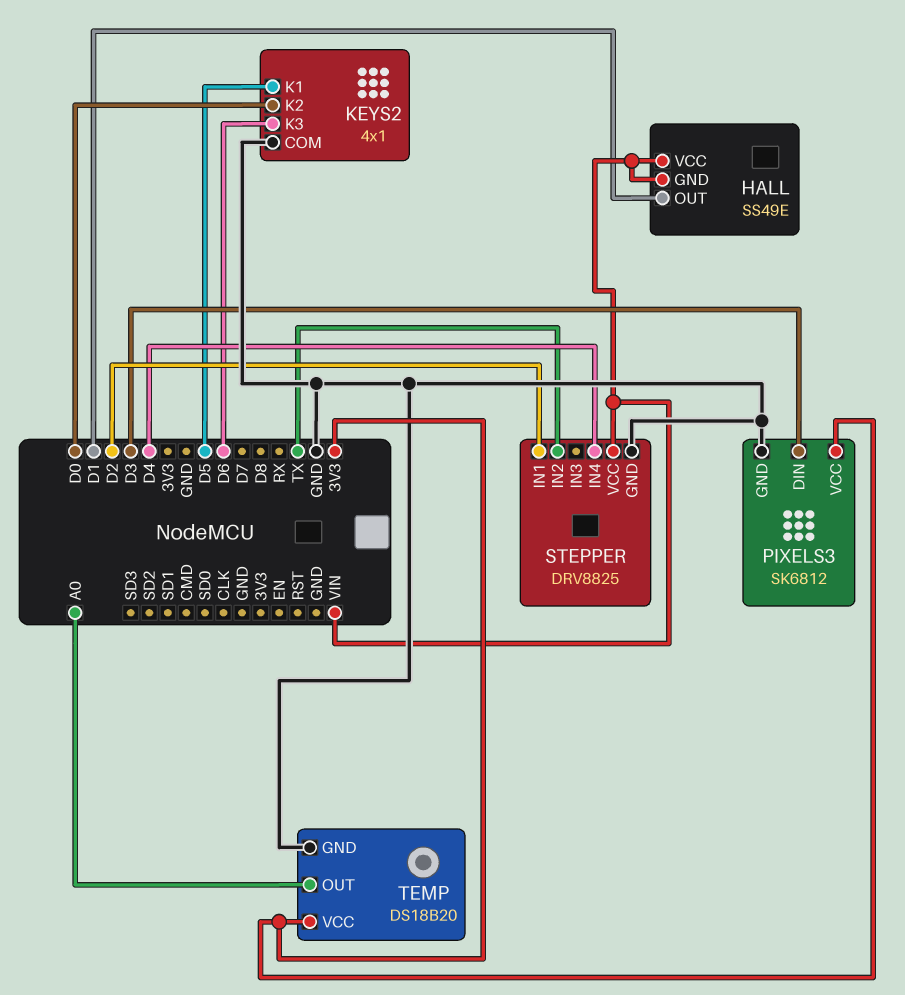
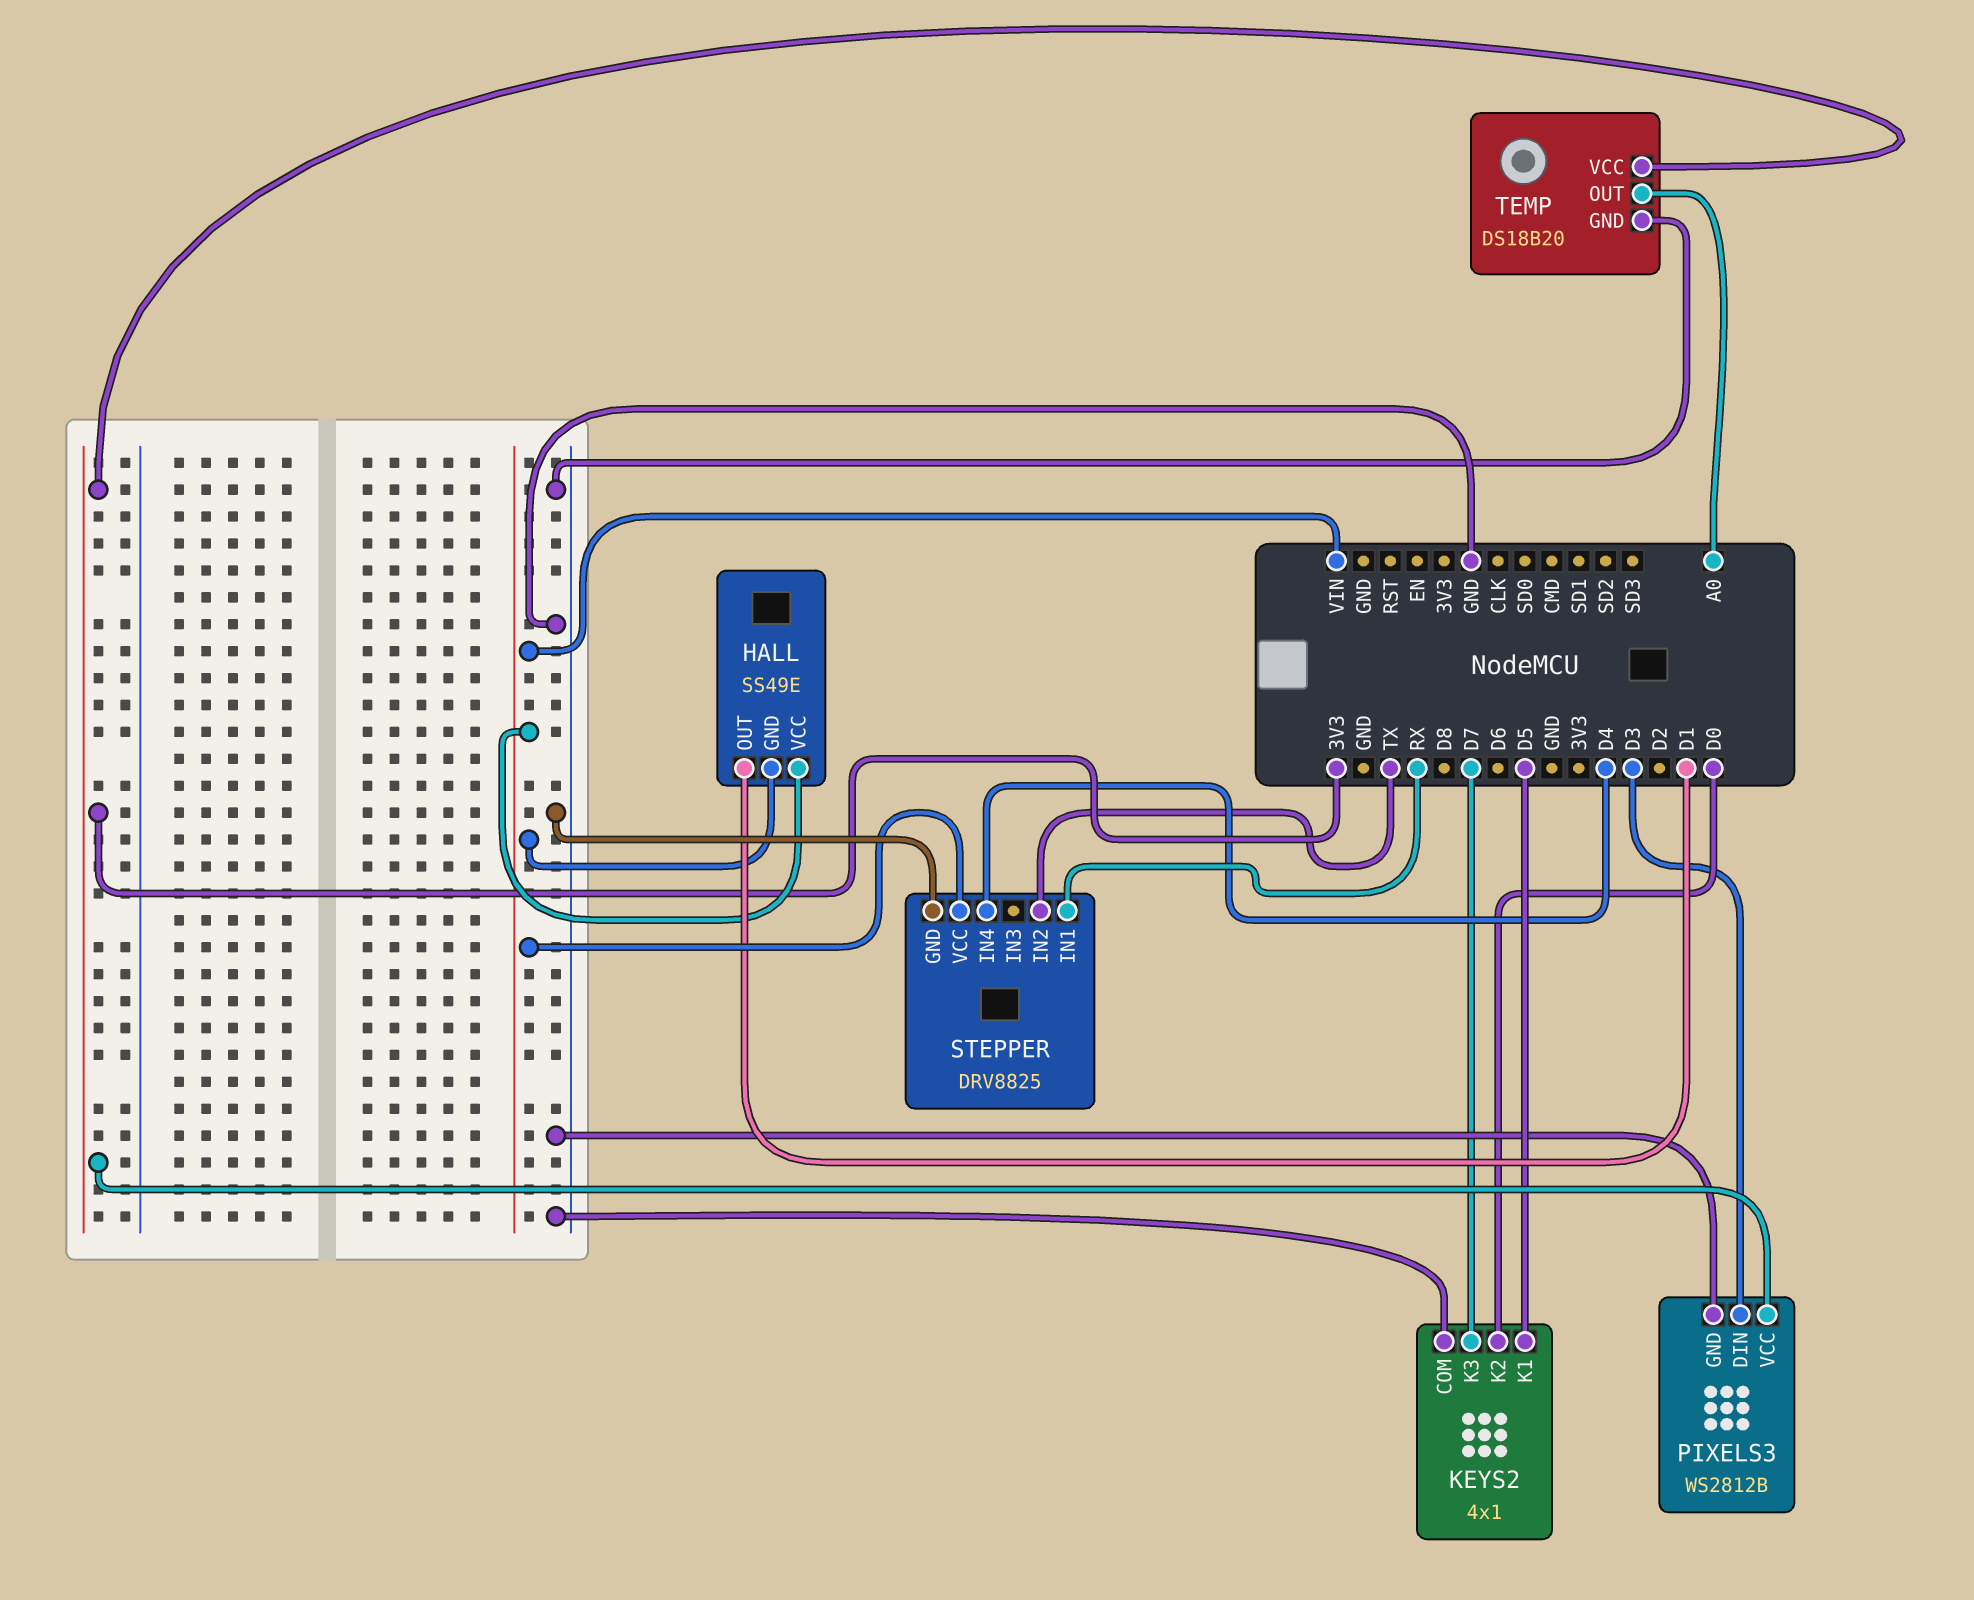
KEYS2 pin K3: D6 -> D7
PIXELS3: SK6812 -> WS2812B
STEPPER pin IN1: D2 -> RX

